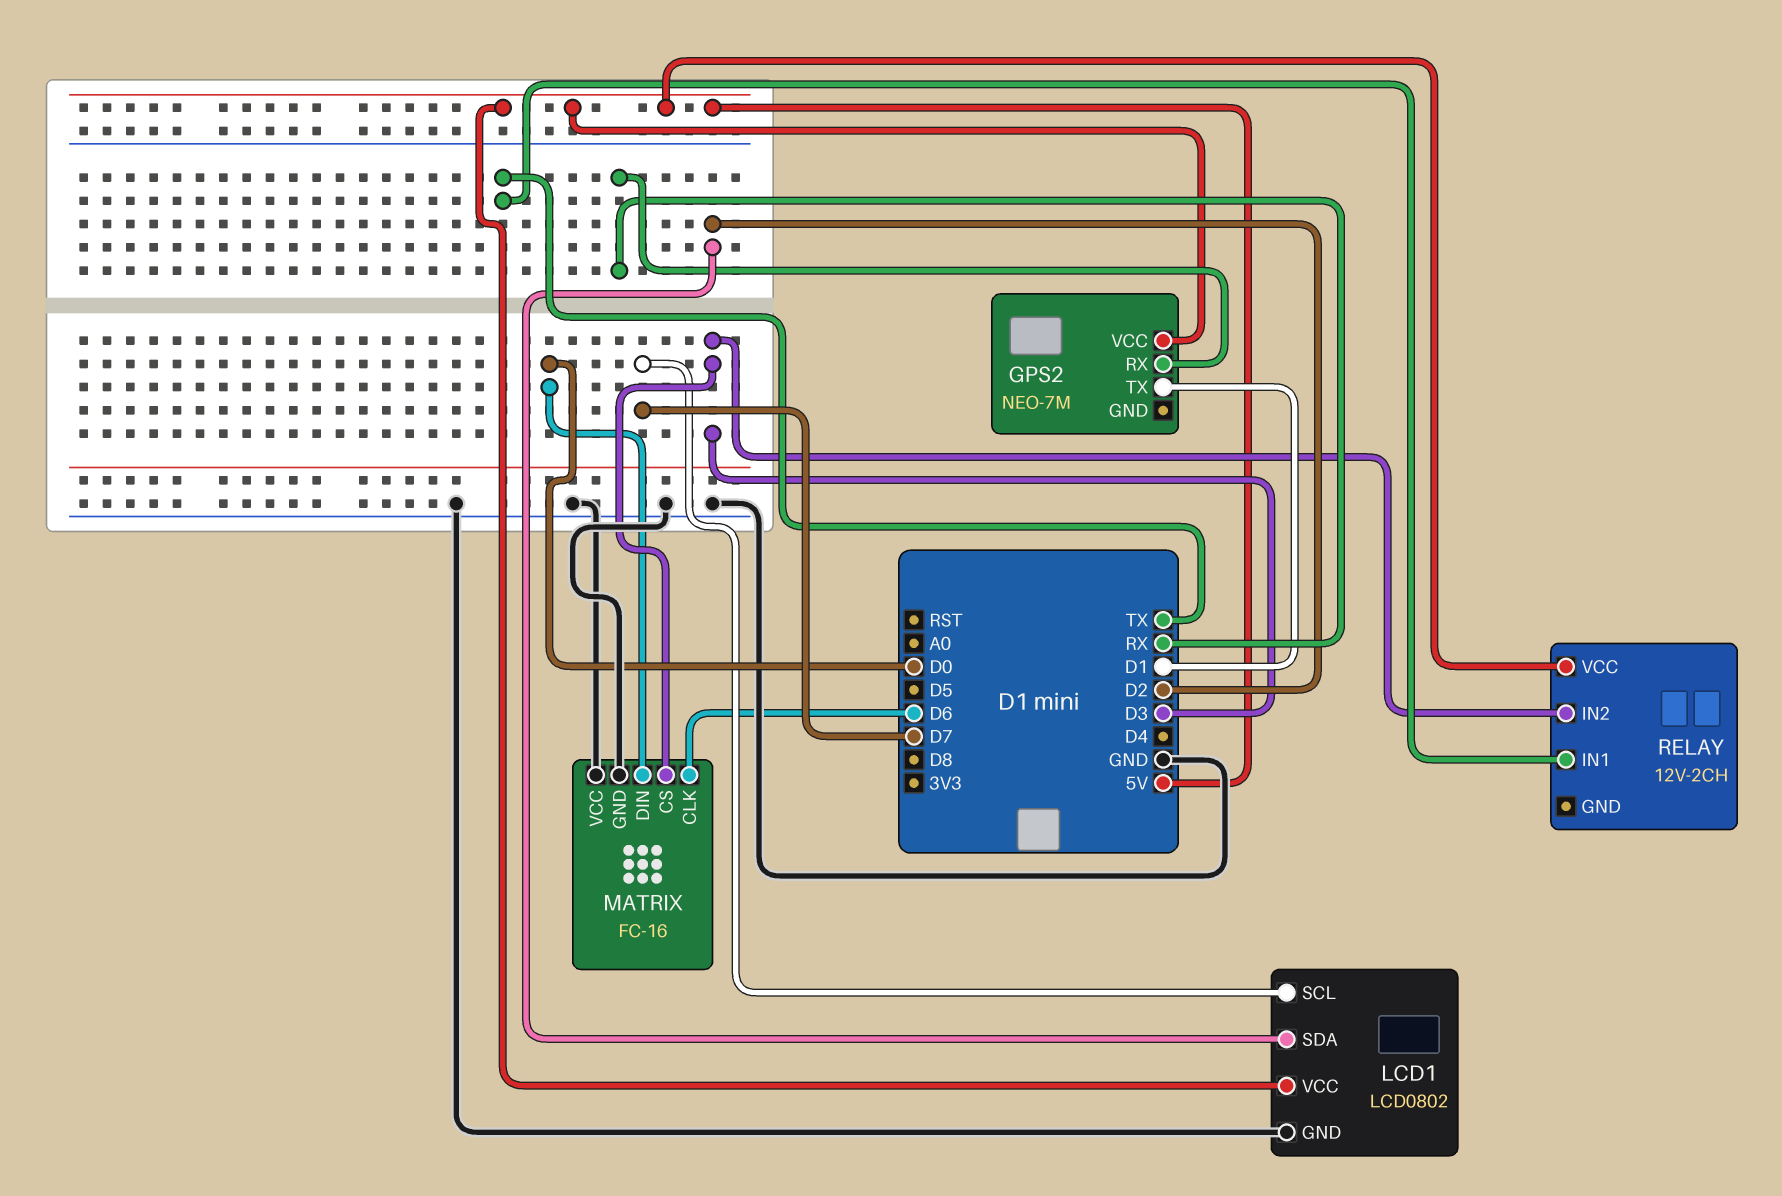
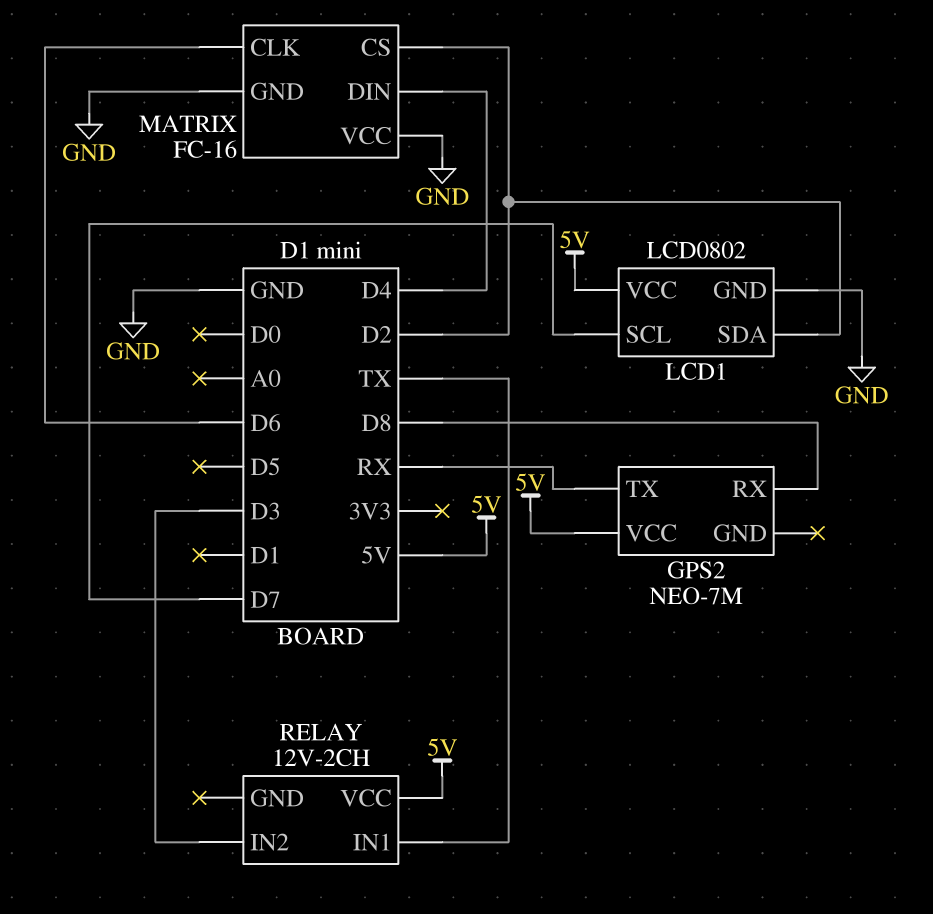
GPS2 pin RX: RX -> D8
GPS2 pin TX: D1 -> RX
MATRIX pin CS: D3 -> D2
MATRIX pin DIN: D0 -> D4

